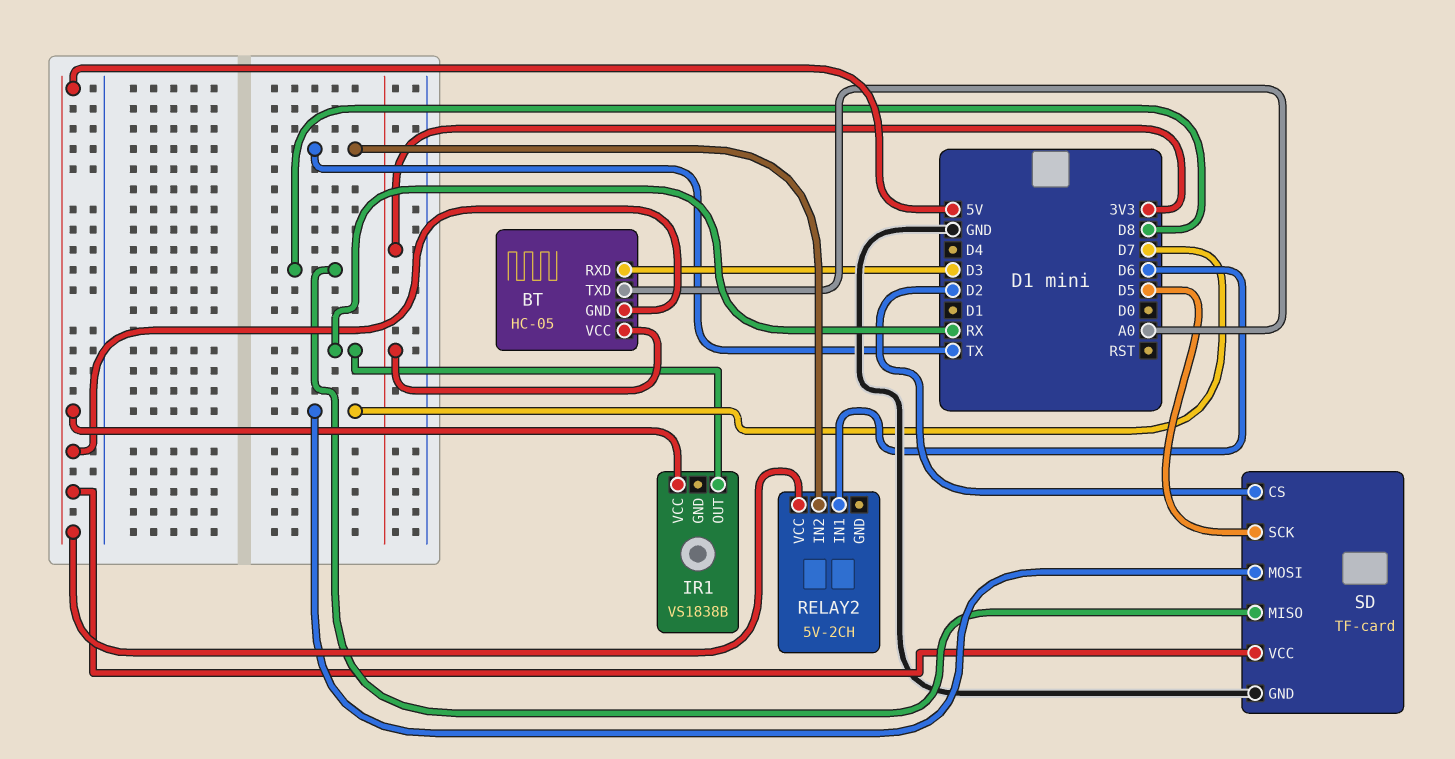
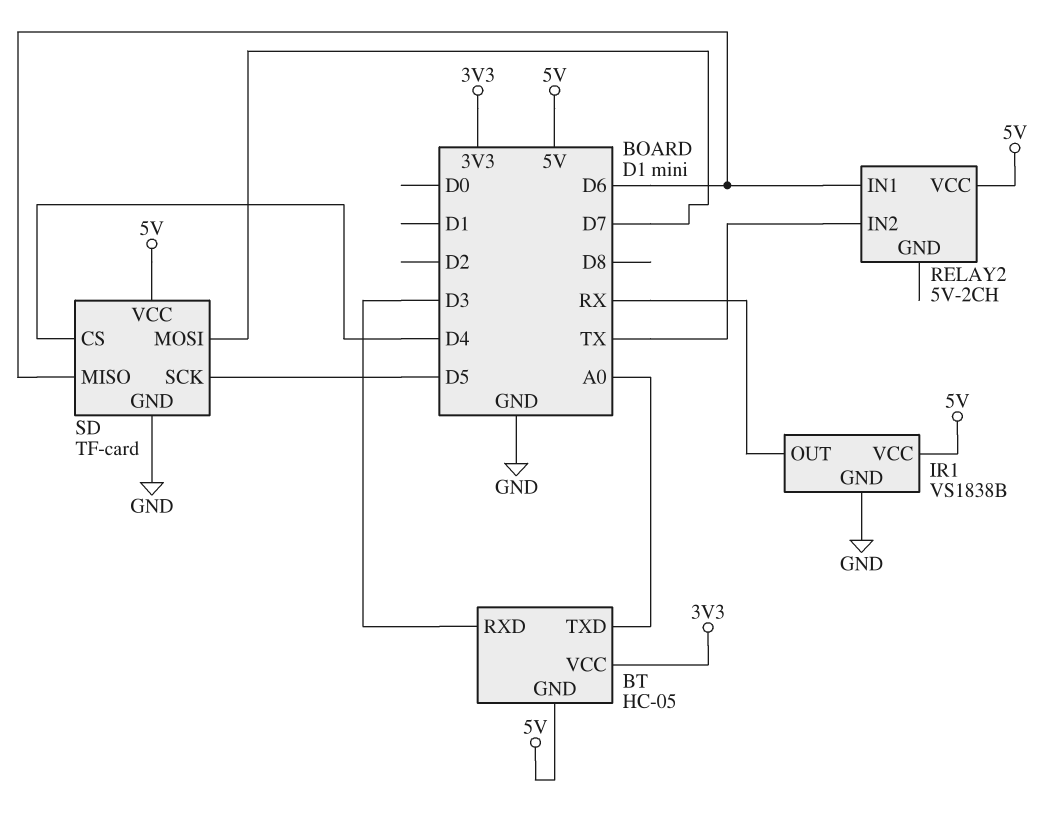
IR1 pin GND: none -> GND
SD pin CS: D2 -> D4
SD pin MISO: D8 -> D6

